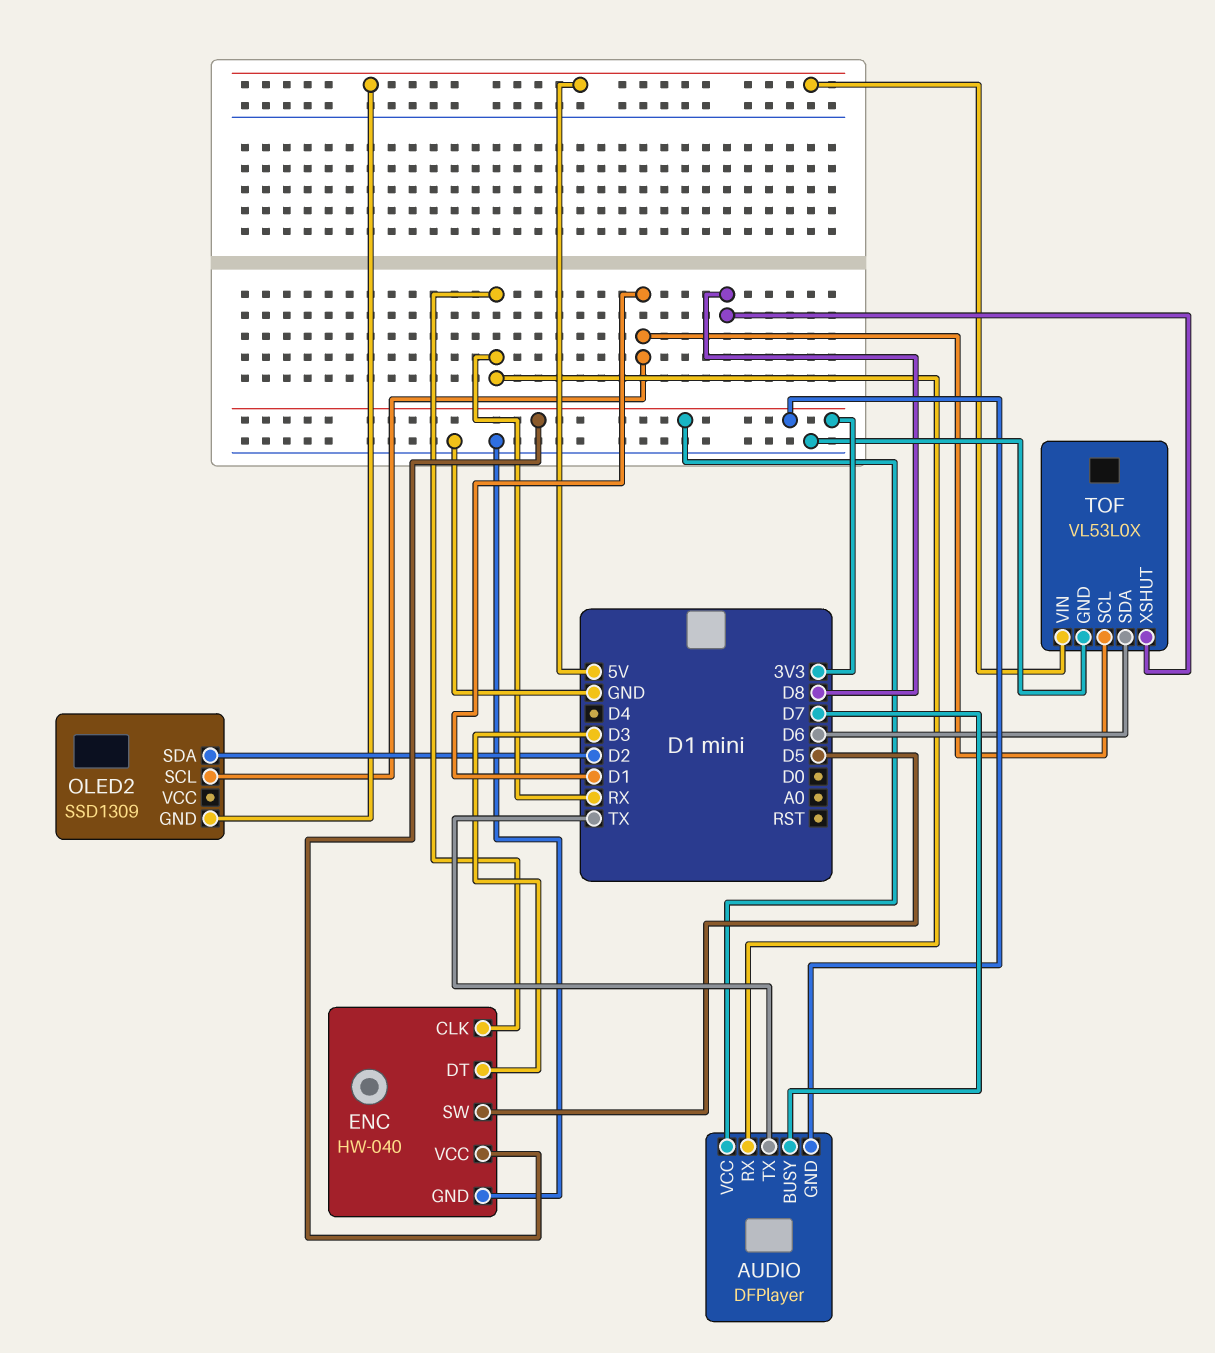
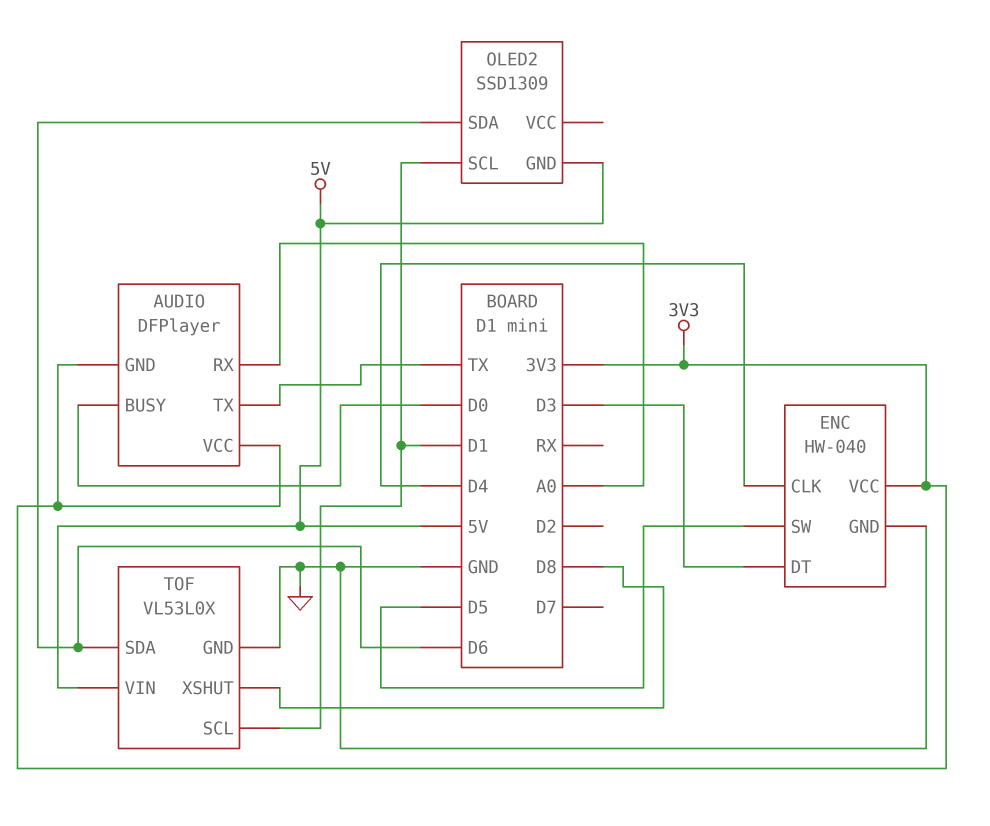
AUDIO pin BUSY: D7 -> D0
AUDIO pin RX: RX -> A0
ENC pin CLK: RX -> D4
OLED2 pin SDA: D2 -> D6

